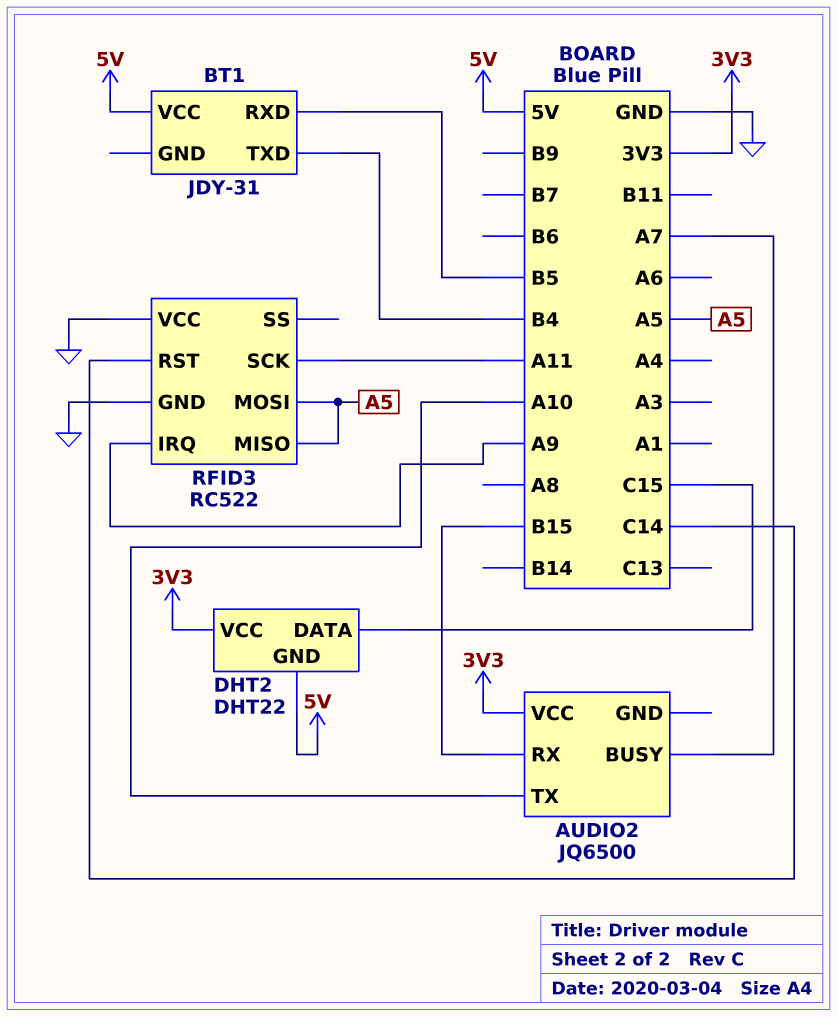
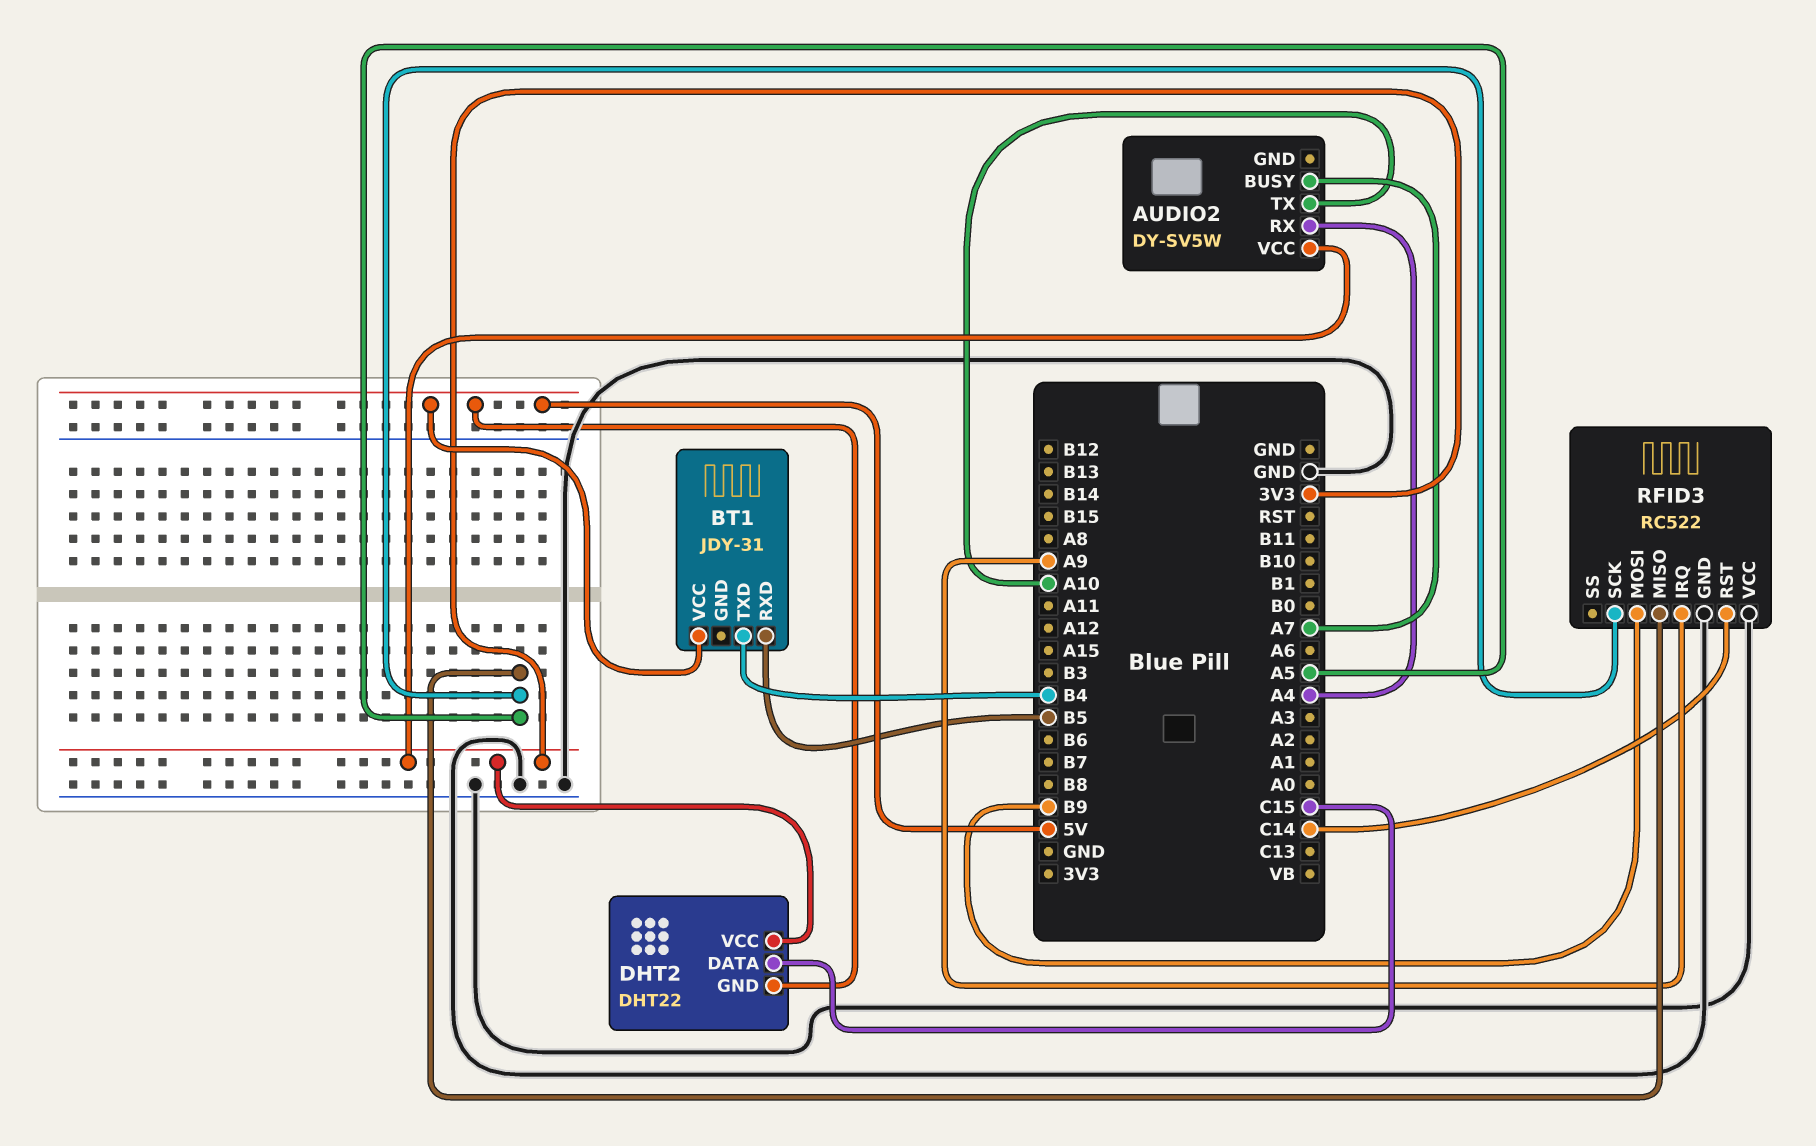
AUDIO2: JQ6500 -> DY-SV5W
AUDIO2 pin RX: B15 -> A4
RFID3 pin MOSI: A5 -> B9
RFID3 pin SCK: A11 -> A5

